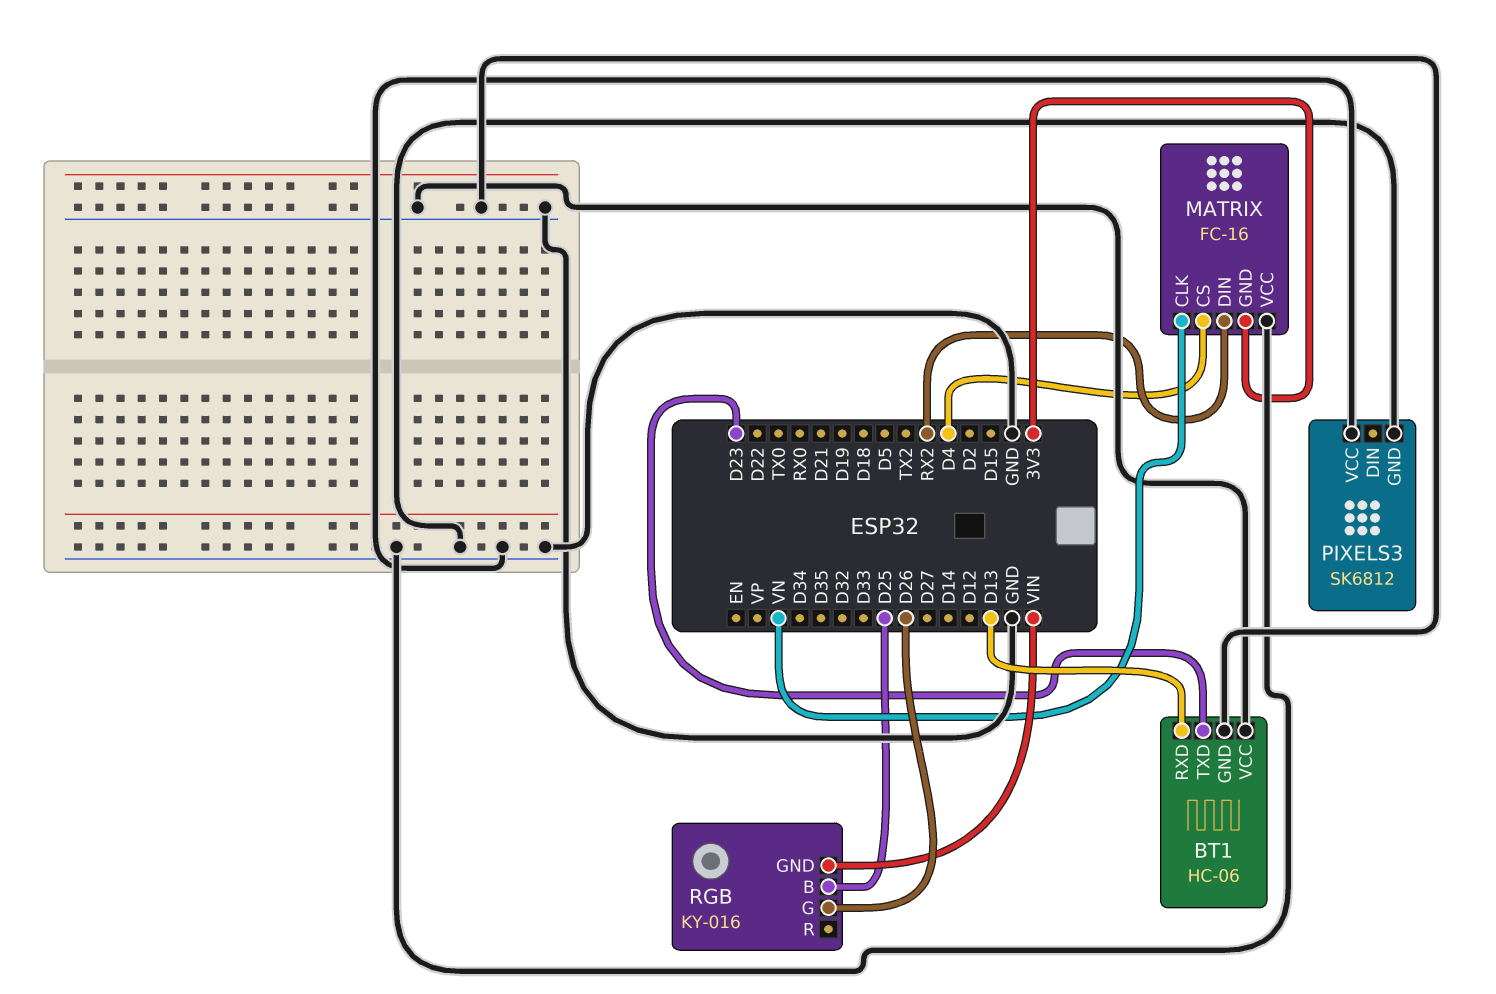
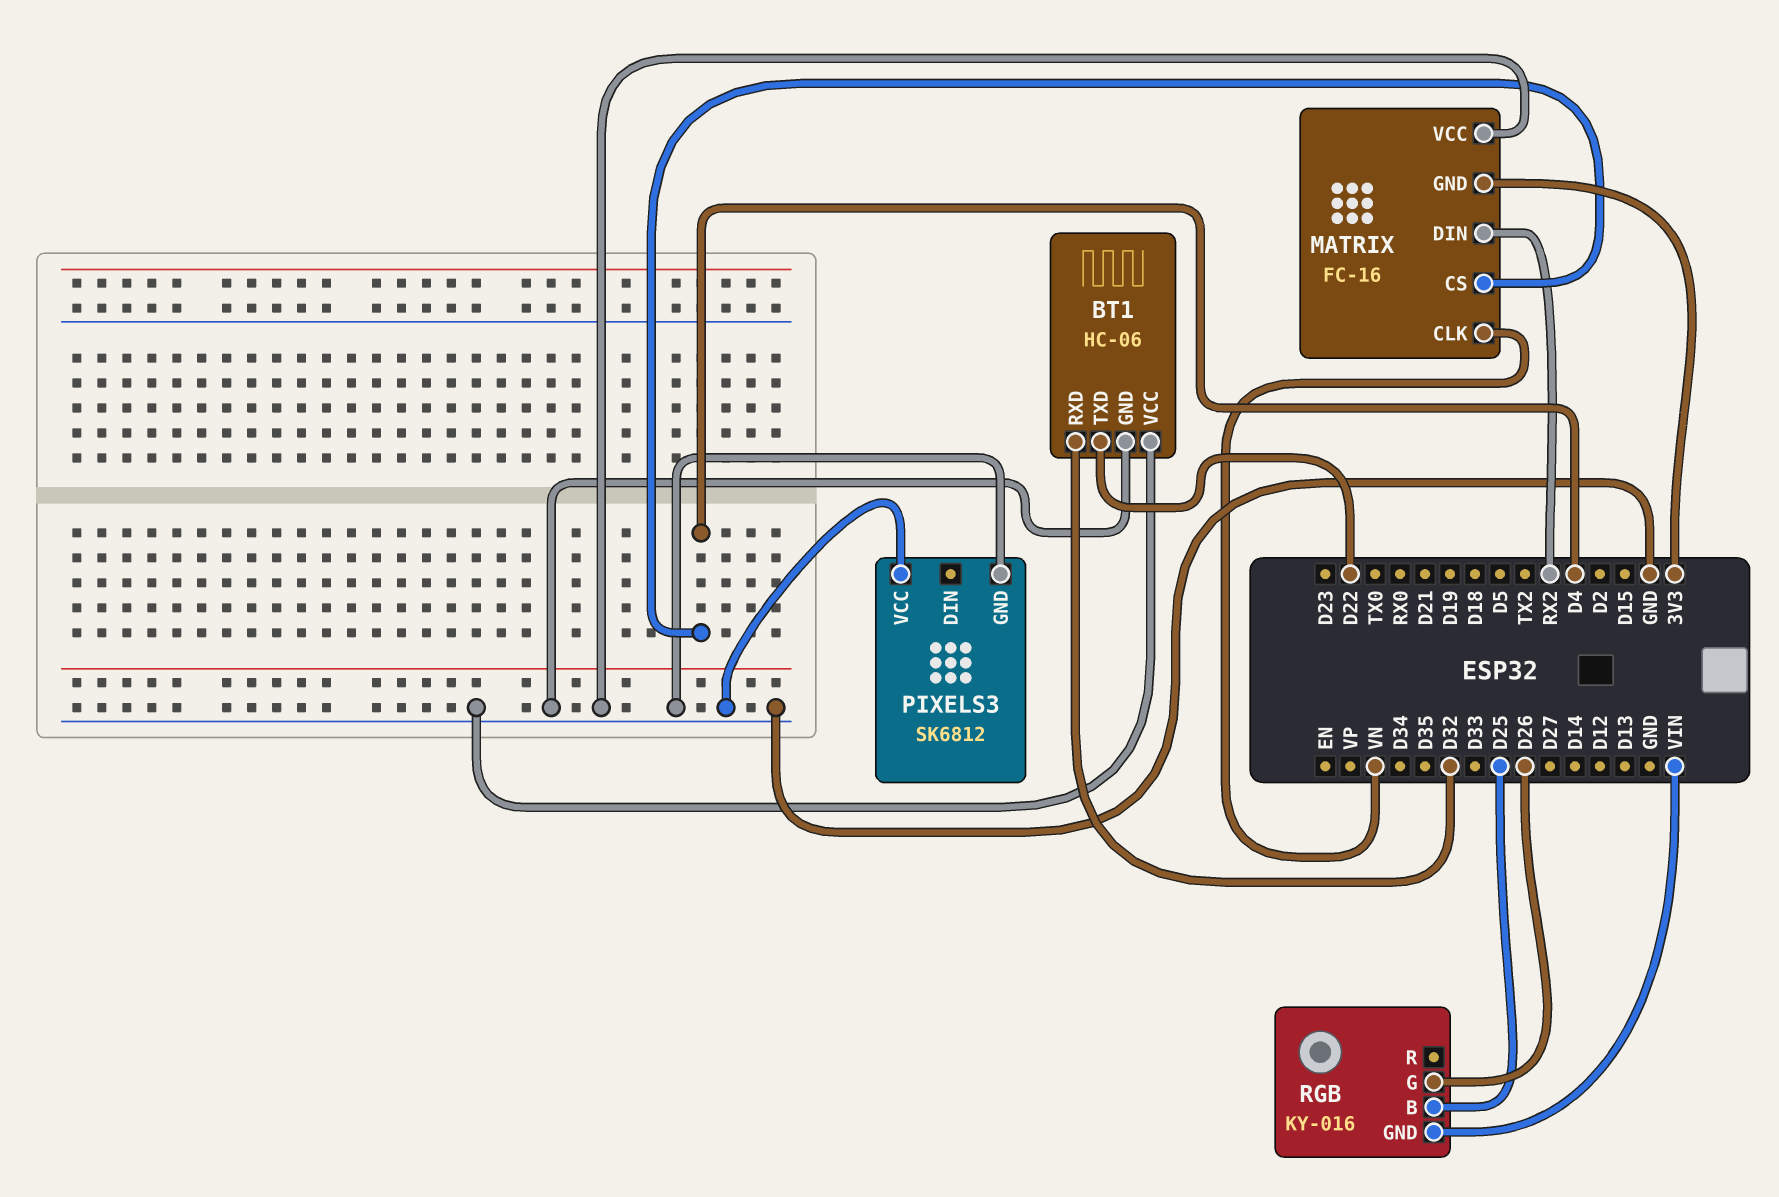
BT1 pin RXD: D13 -> D32
BT1 pin TXD: D23 -> D22

